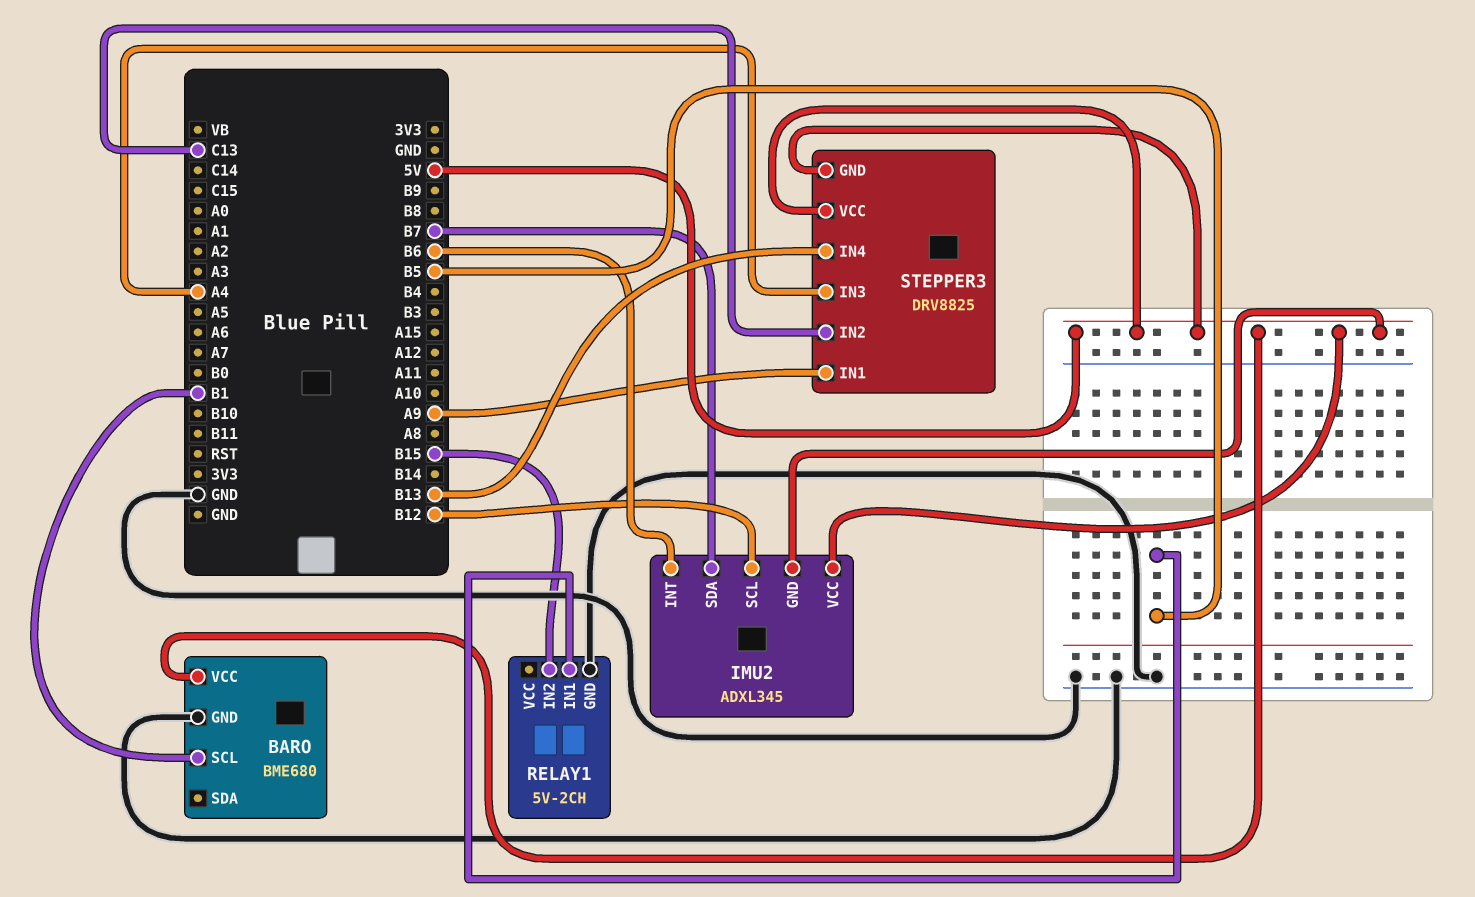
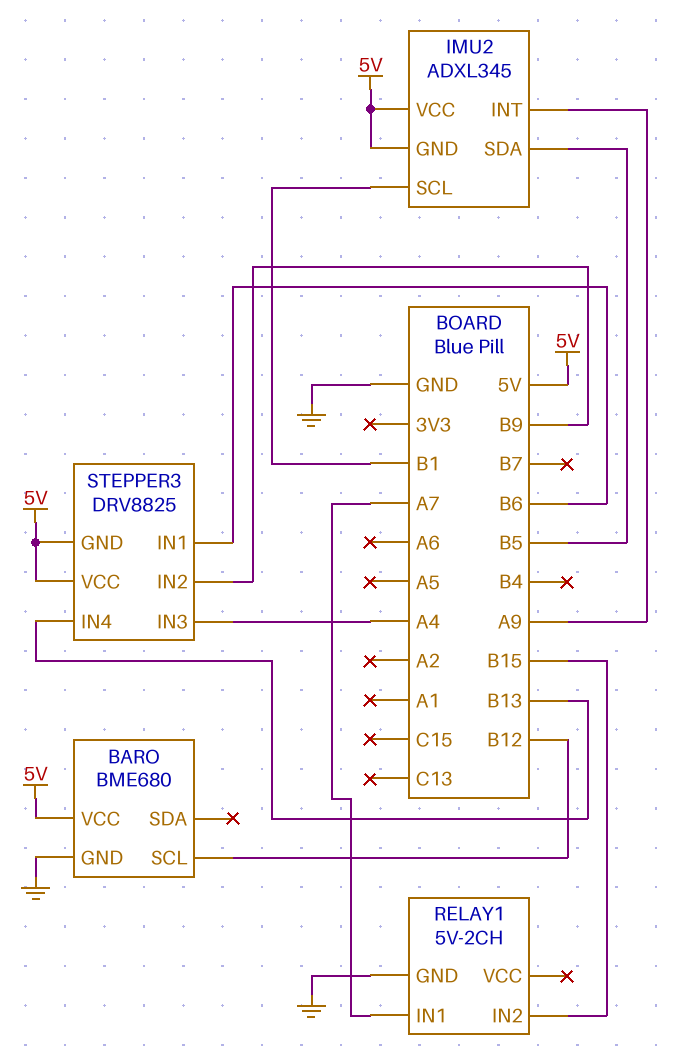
BARO pin SCL: B1 -> B12
IMU2 pin INT: B6 -> A9
IMU2 pin SCL: B12 -> B1
IMU2 pin SDA: B7 -> B5
RELAY1 pin IN1: B5 -> A7
STEPPER3 pin IN1: A9 -> B6
STEPPER3 pin IN2: C13 -> B9

